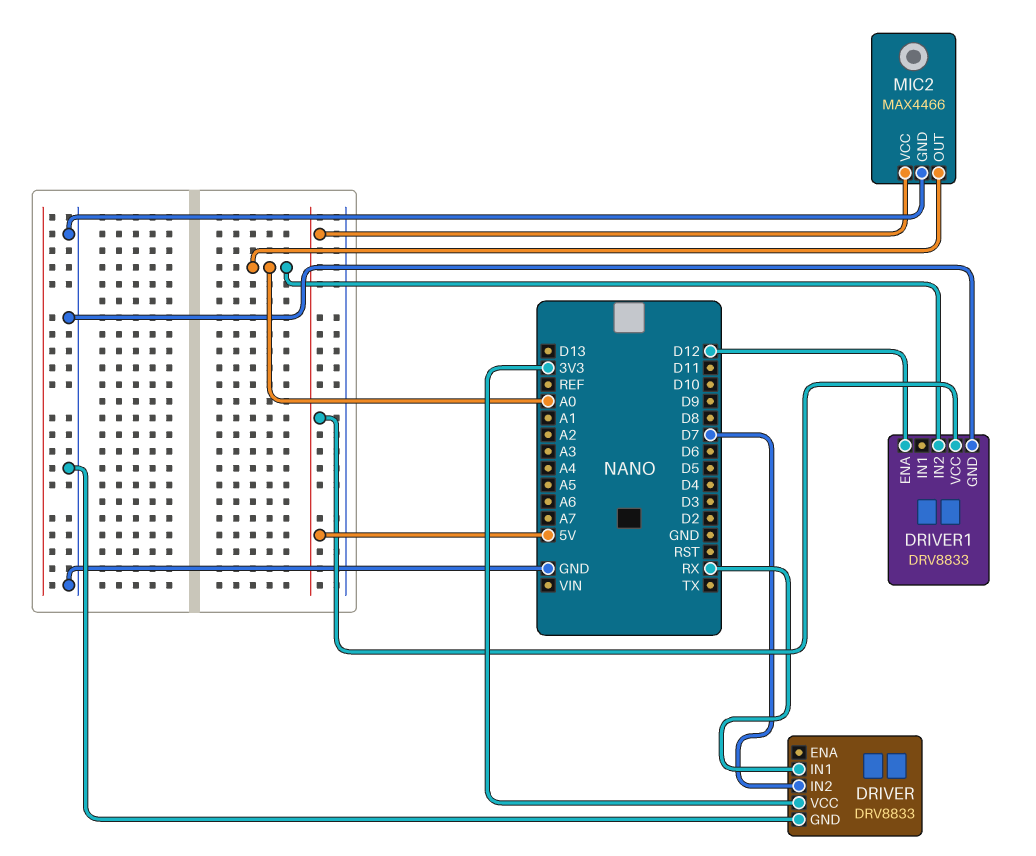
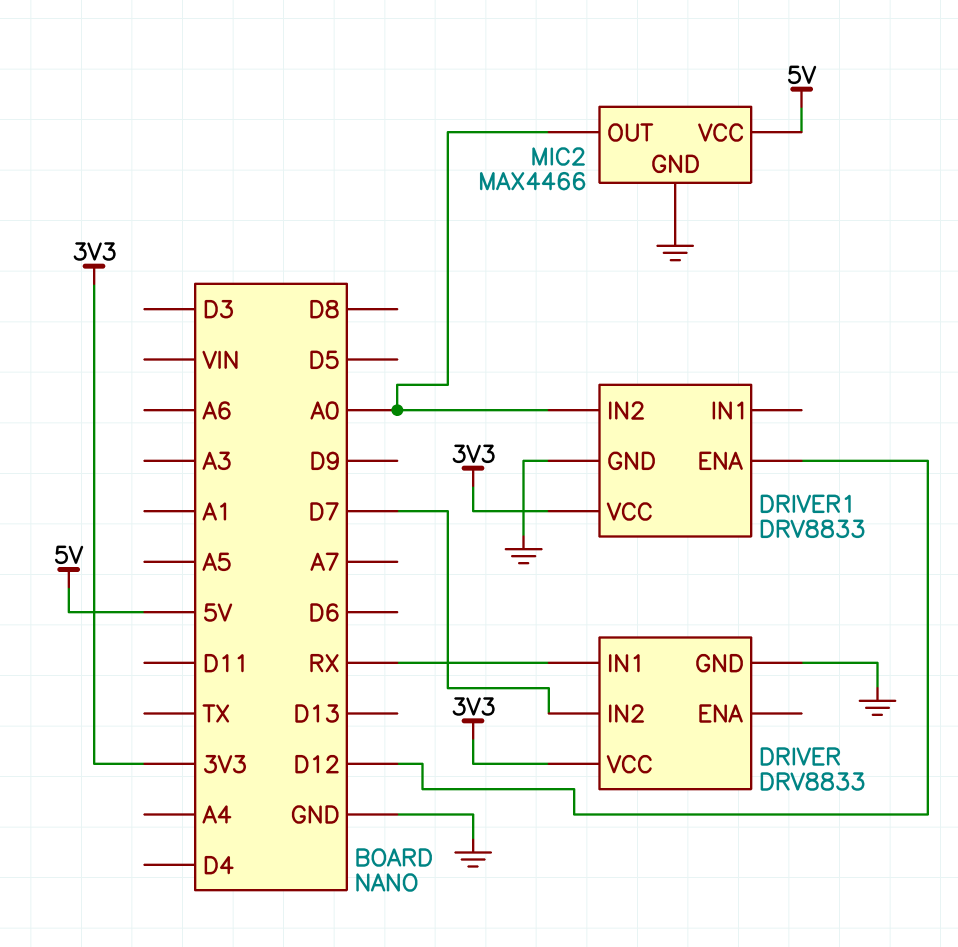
DRIVER1 pin VCC: 5V -> 3V3

